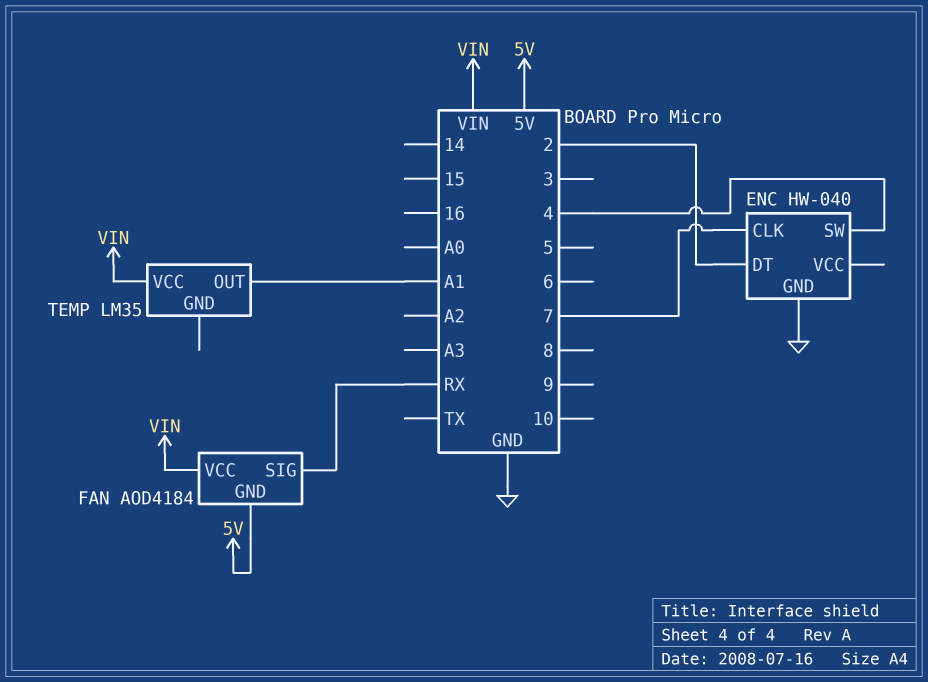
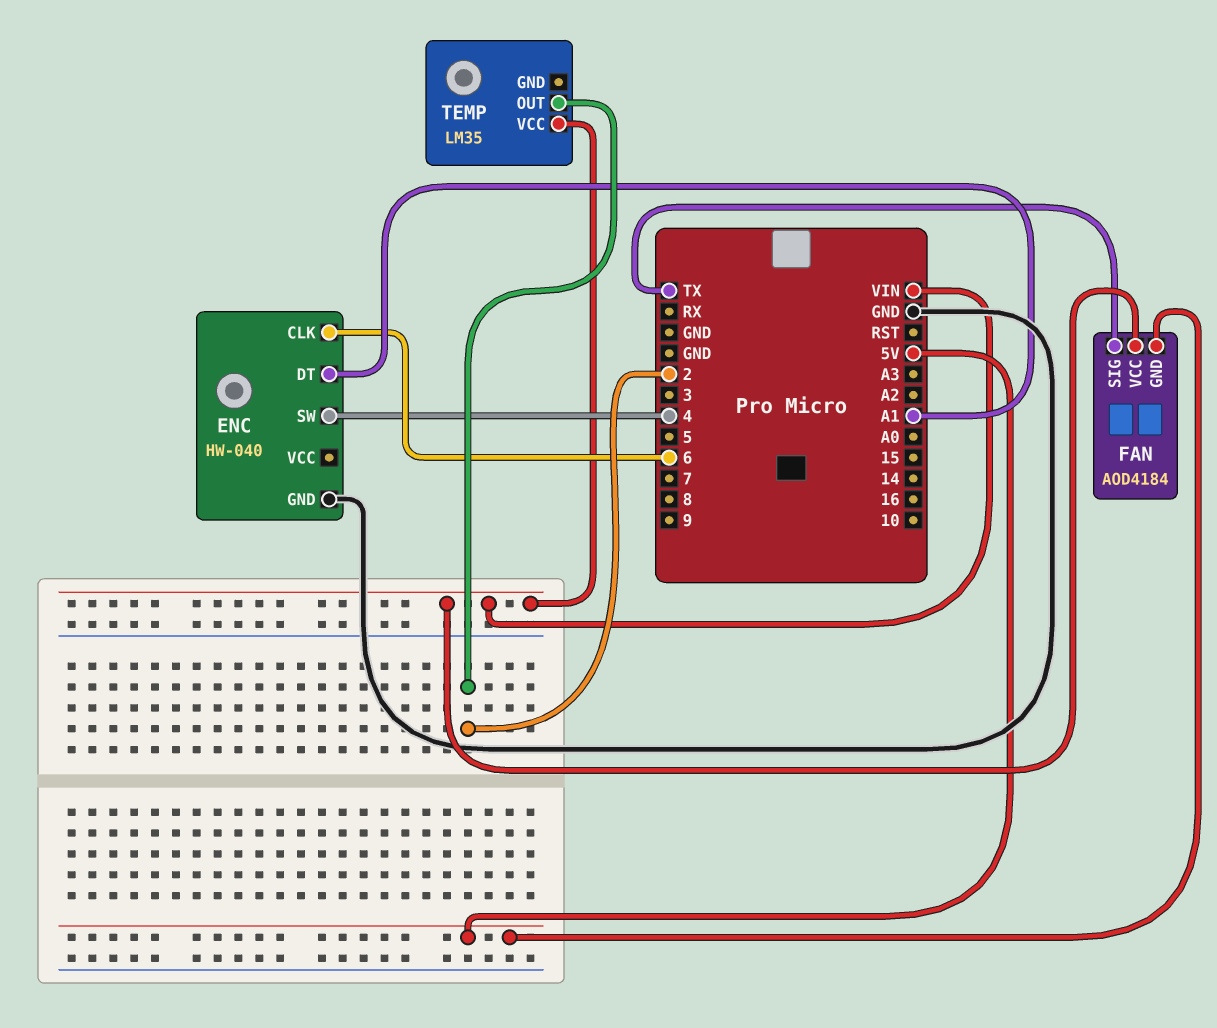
ENC pin CLK: 7 -> 6
ENC pin DT: 2 -> A1
FAN pin SIG: RX -> TX
TEMP pin OUT: A1 -> 2

